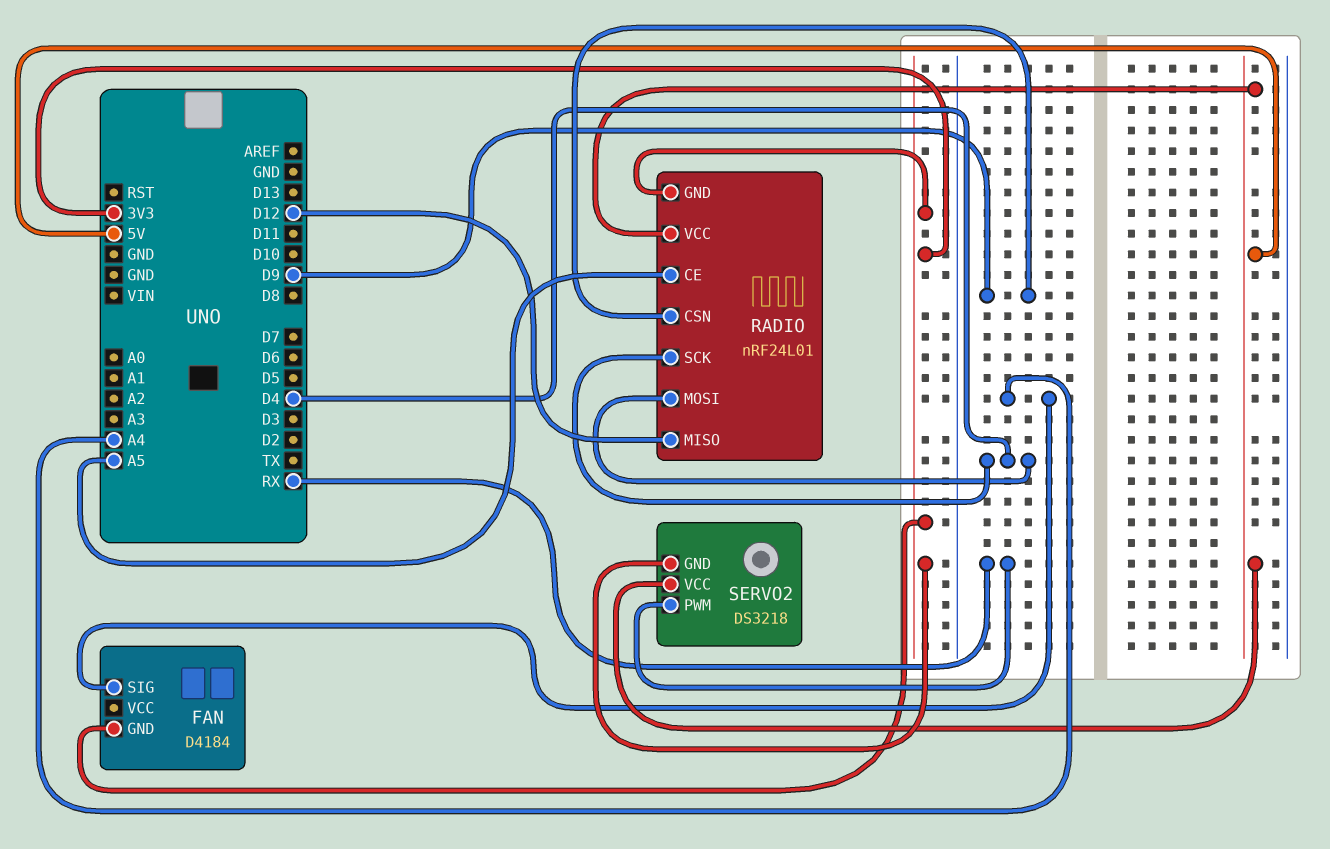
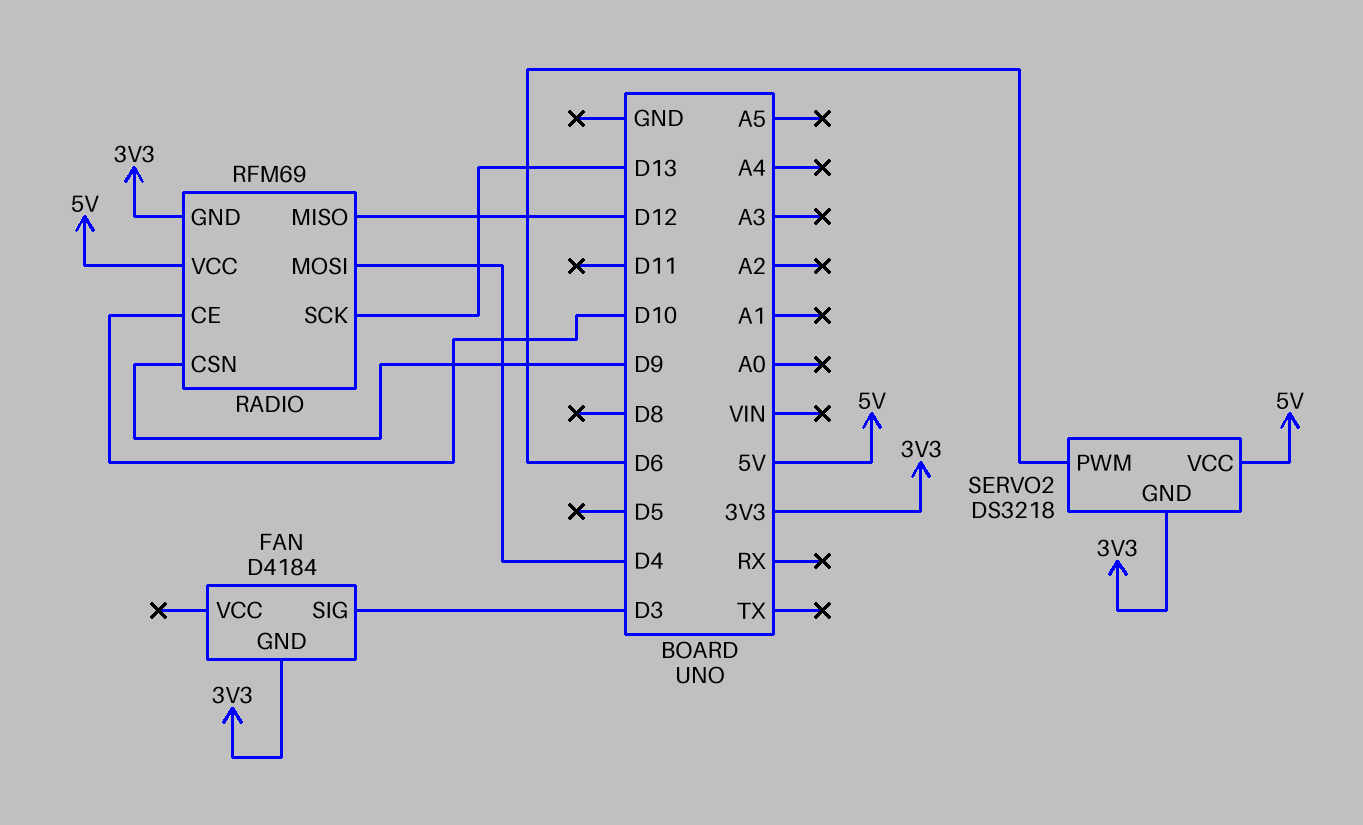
FAN pin SIG: A4 -> D3
RADIO: nRF24L01 -> RFM69
RADIO pin CE: A5 -> D10
RADIO pin SCK: D4 -> D13
SERVO2 pin PWM: RX -> D6

